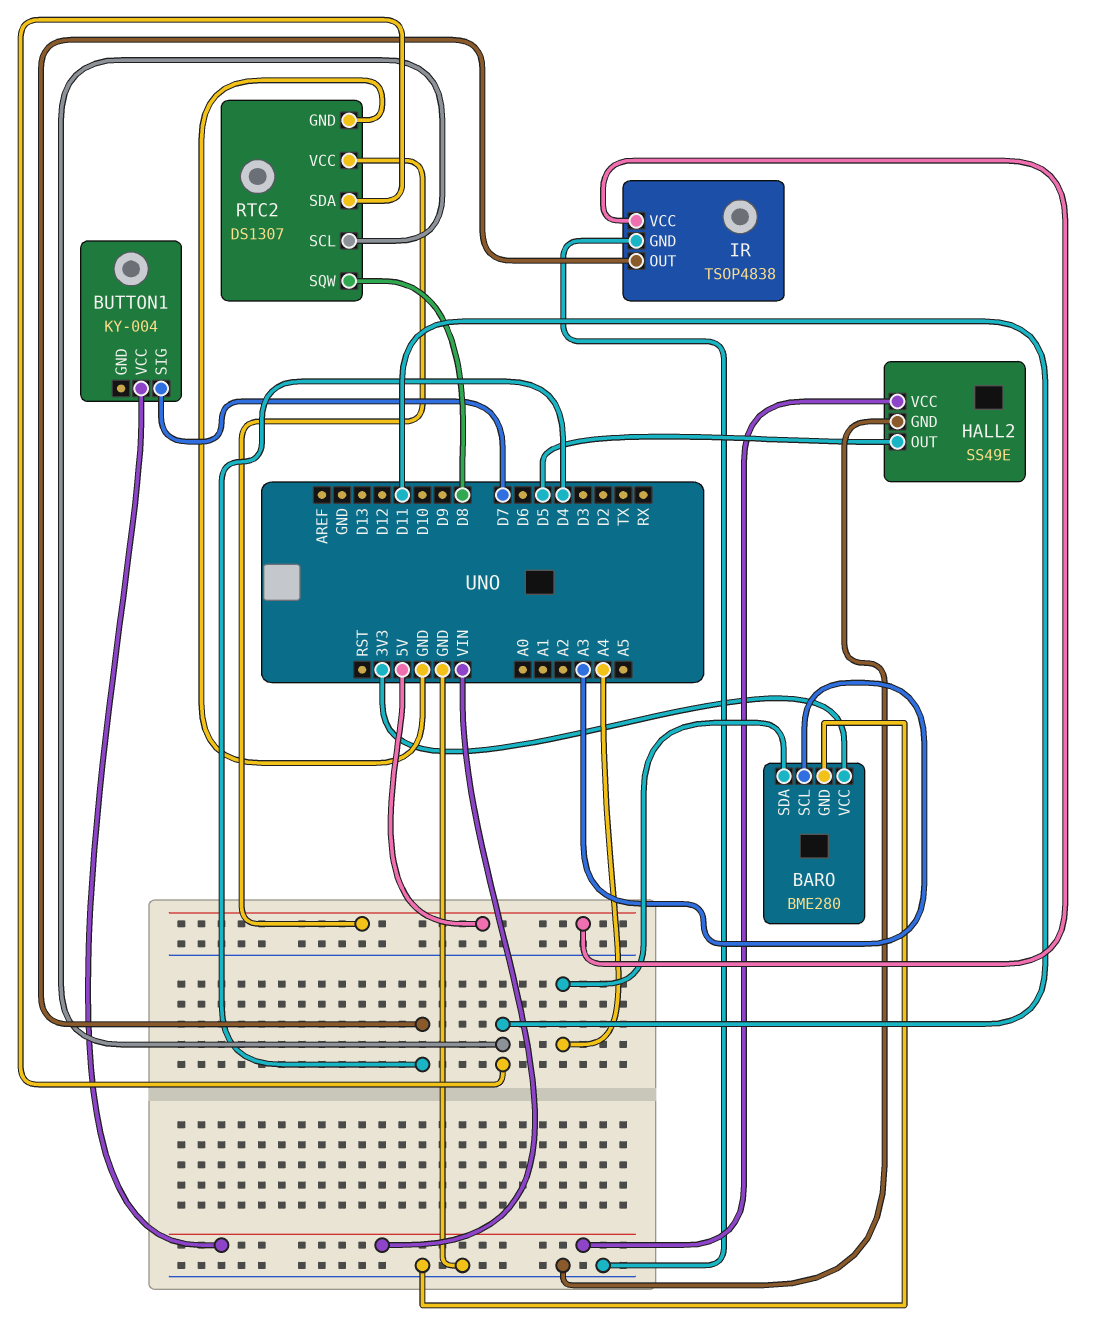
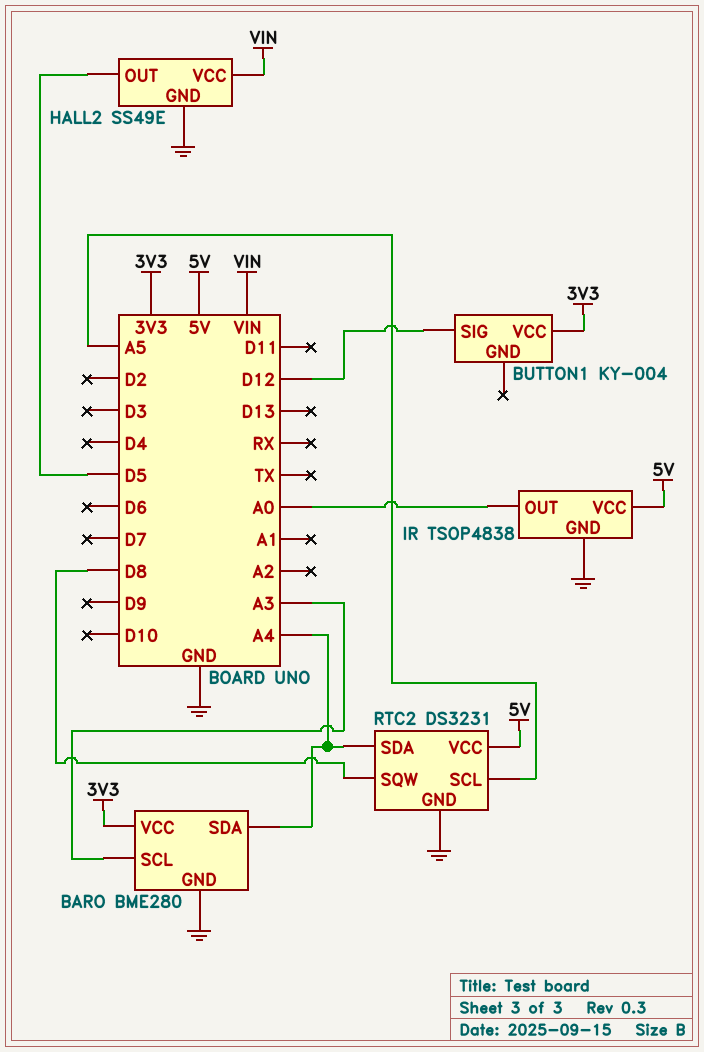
BUTTON1 pin SIG: D7 -> D12
BUTTON1 pin VCC: VIN -> 3V3
IR pin OUT: D4 -> A0
RTC2: DS1307 -> DS3231
RTC2 pin SCL: D11 -> A5
RTC2 pin SDA: D11 -> A4

